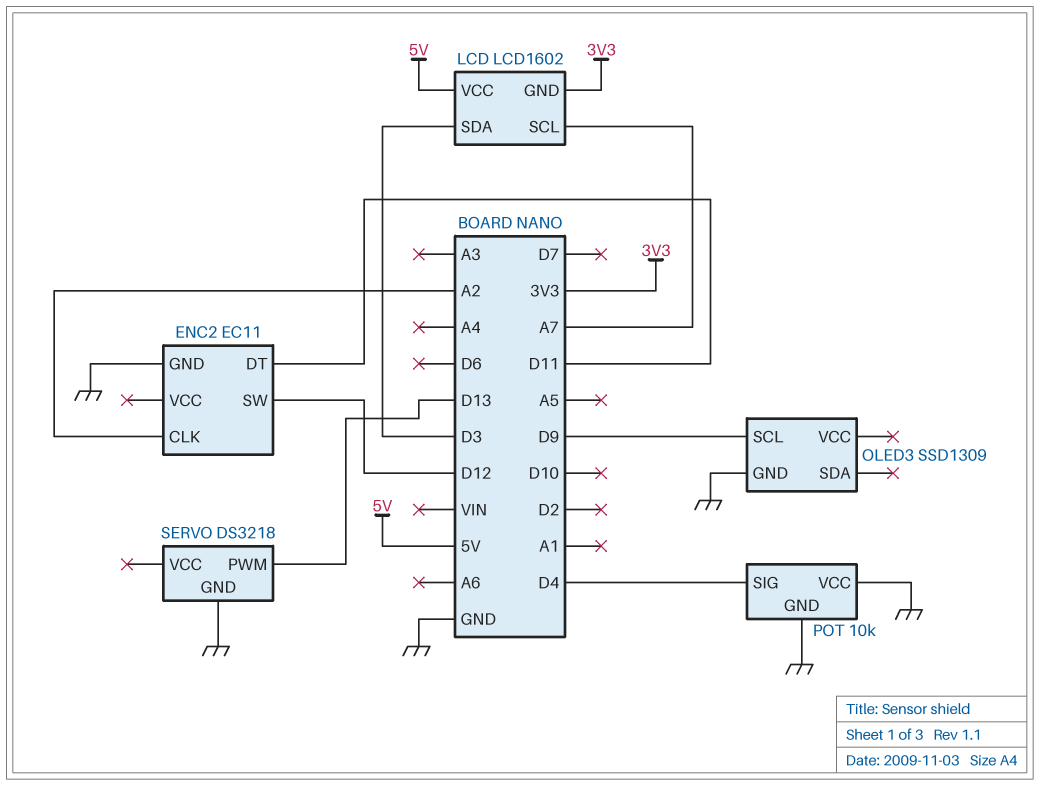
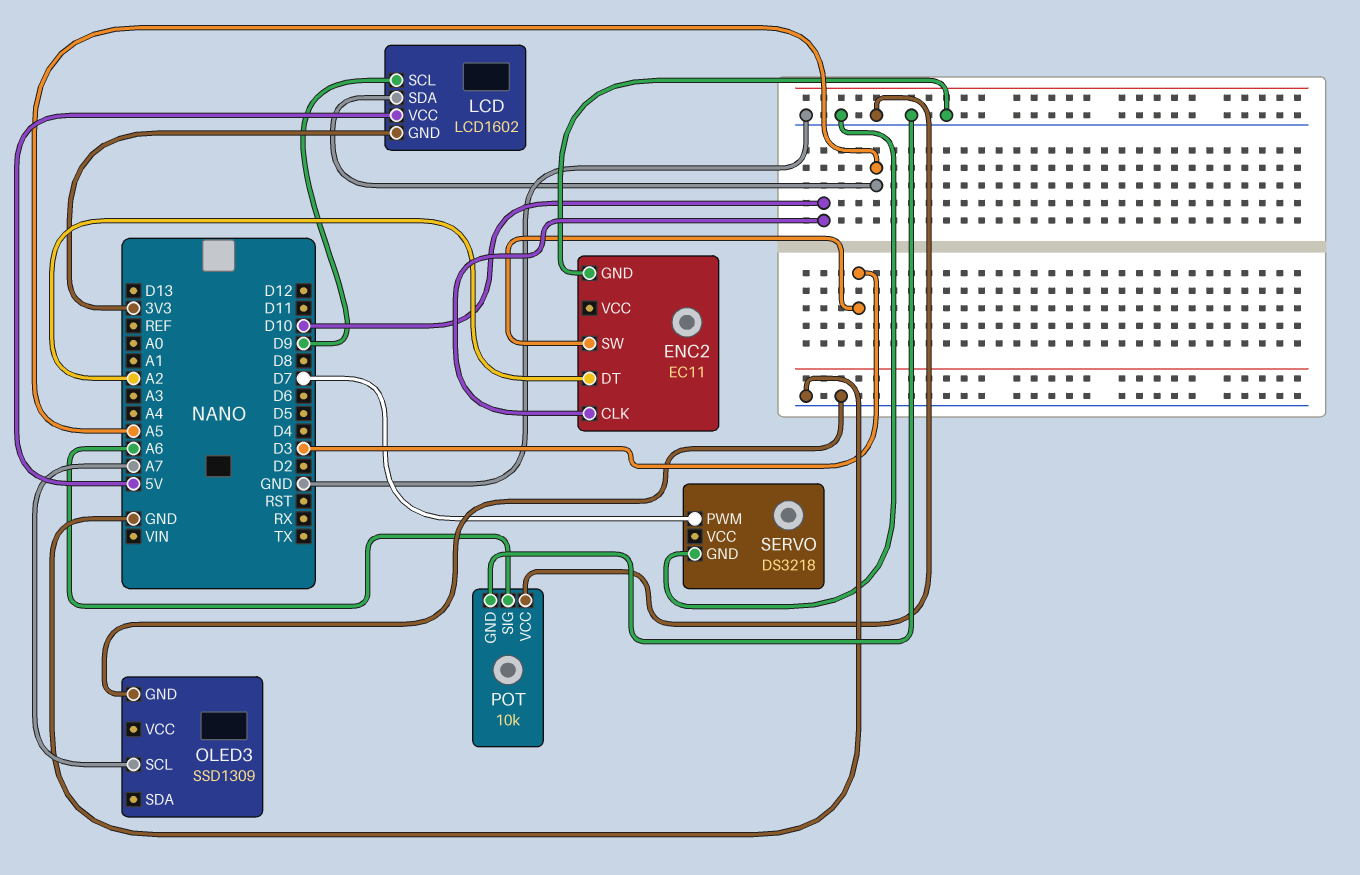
ENC2 pin CLK: A2 -> D10
ENC2 pin DT: D11 -> A2
ENC2 pin SW: D12 -> D3
LCD pin SCL: A7 -> D9
LCD pin SDA: D3 -> A5
OLED3 pin SCL: D9 -> A7
POT pin SIG: D4 -> A6
SERVO pin PWM: D13 -> D7

